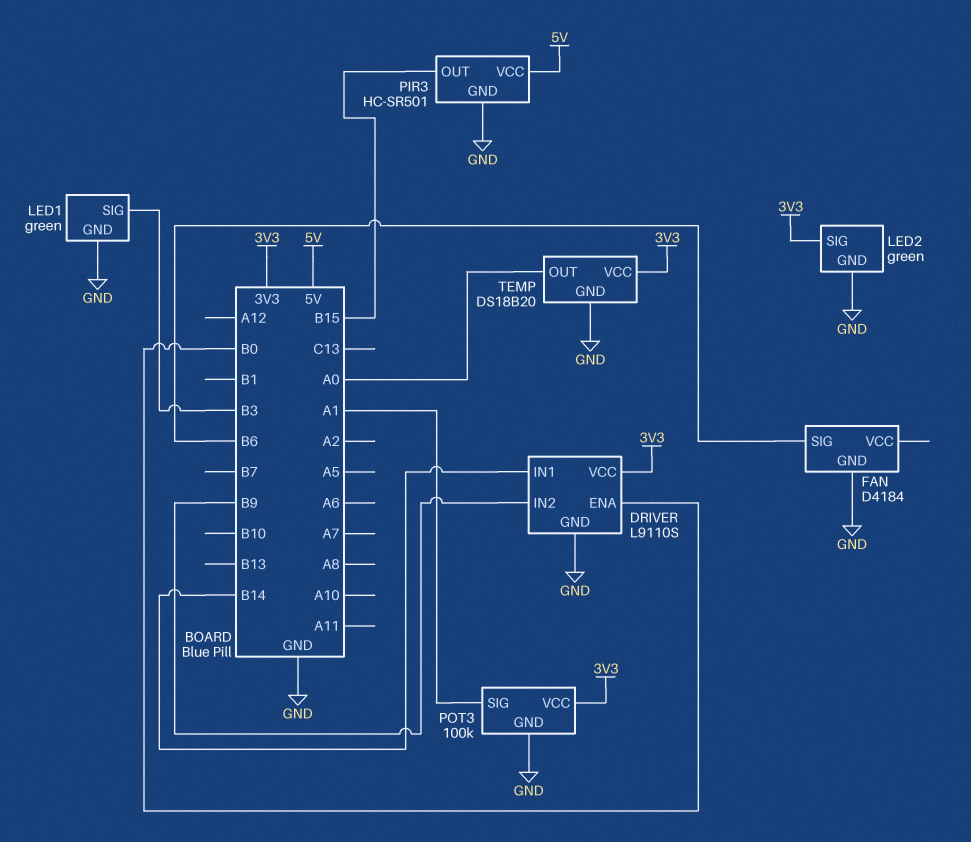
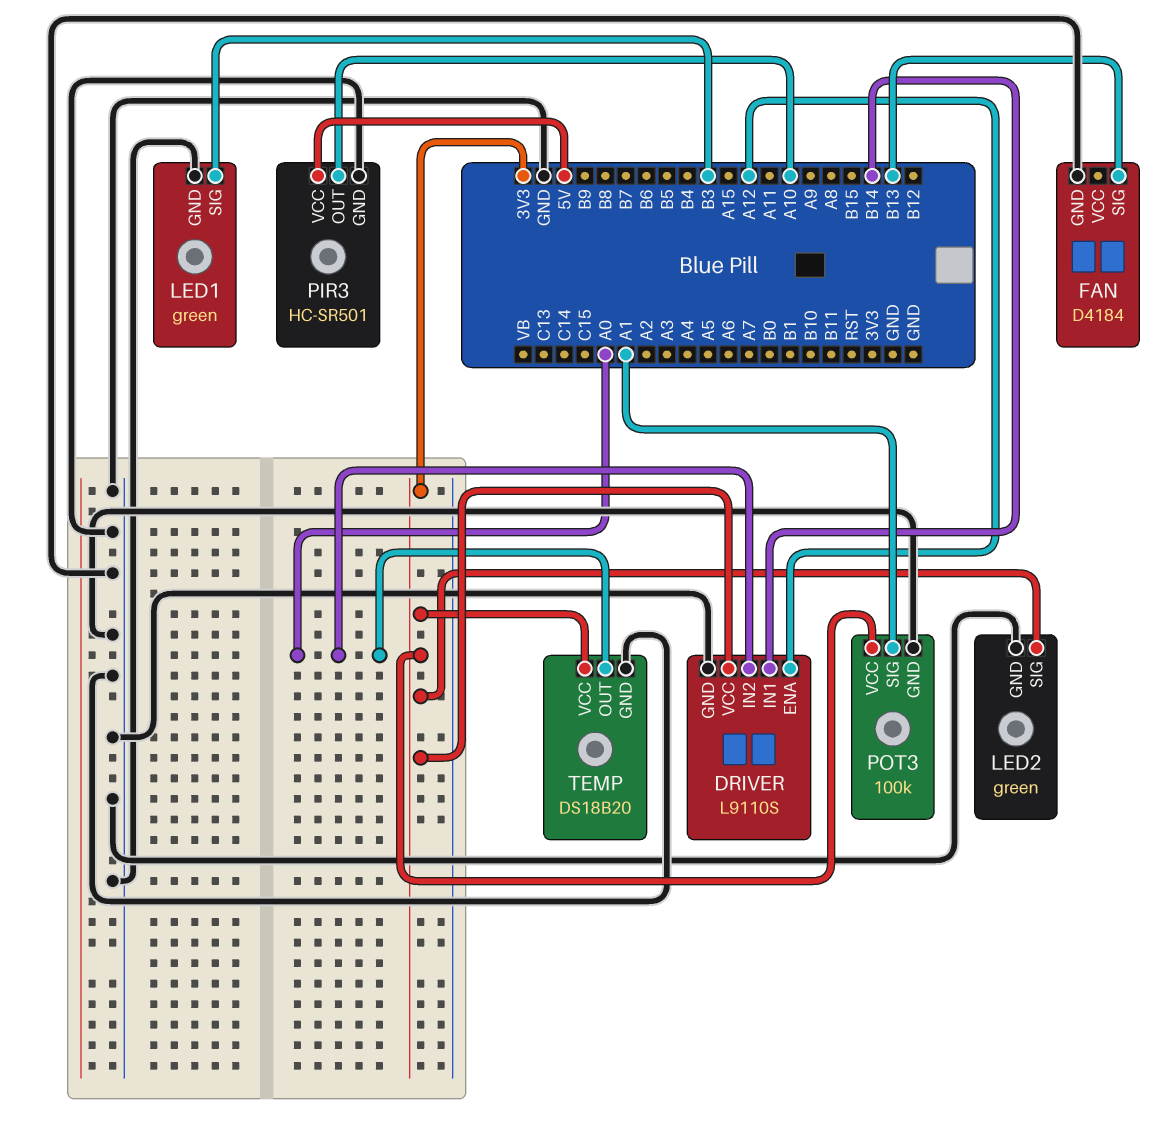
DRIVER pin ENA: B0 -> A12
DRIVER pin IN2: B9 -> A0
FAN pin SIG: B6 -> B13
PIR3 pin OUT: B15 -> A10

